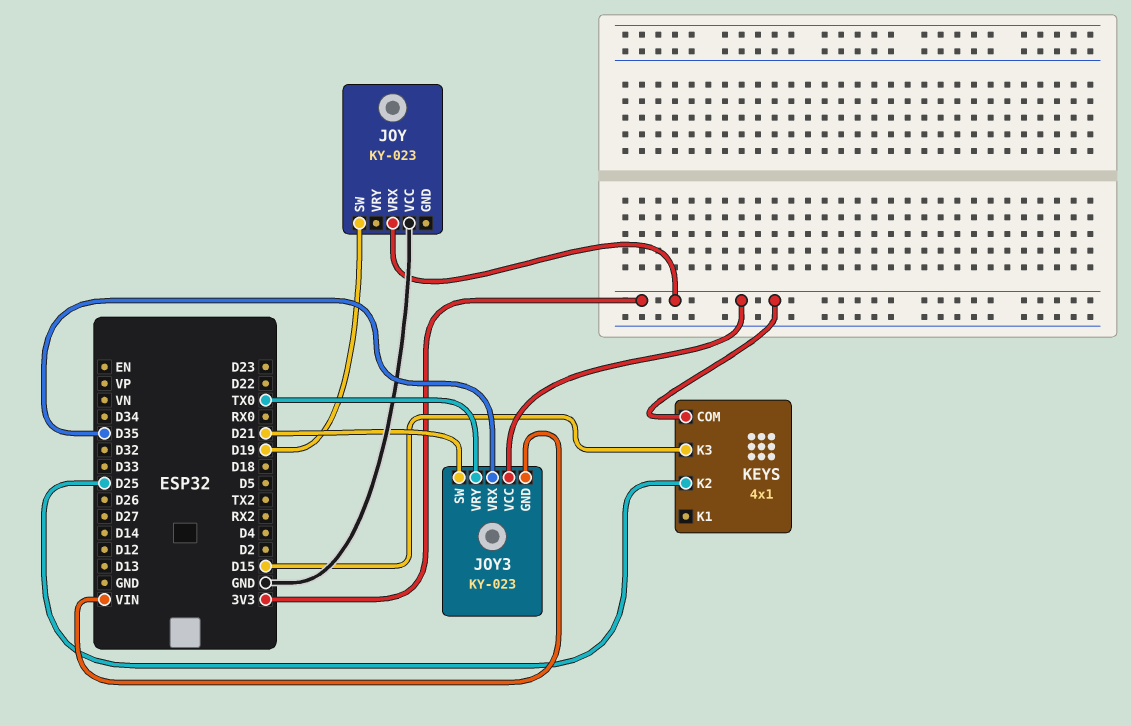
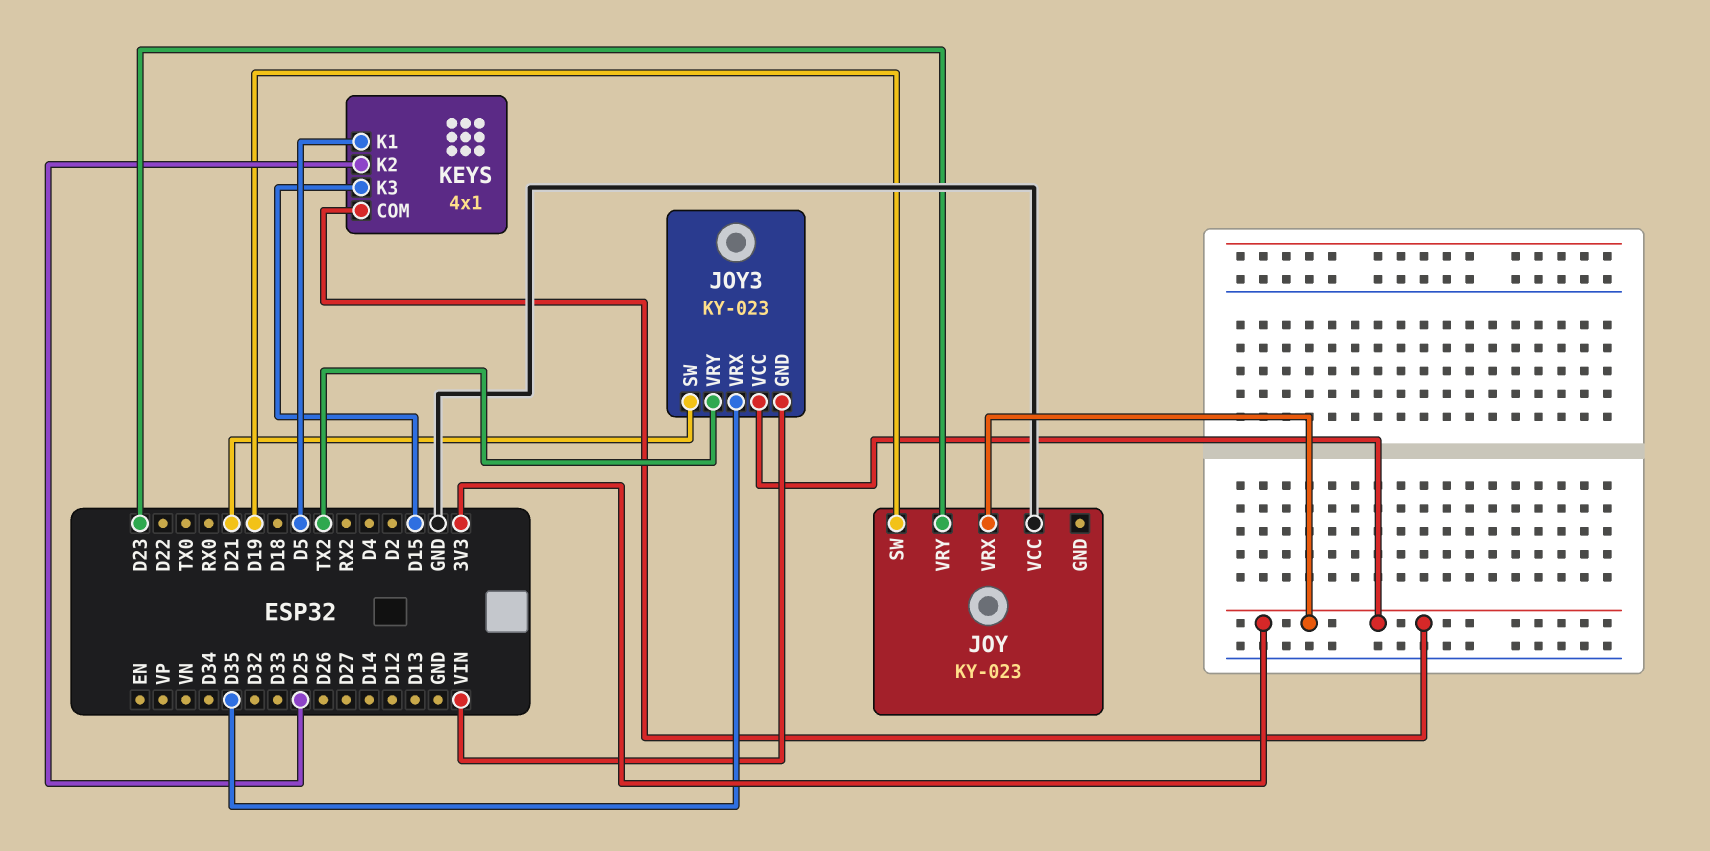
JOY pin VRY: none -> D23
JOY3 pin VRY: TX0 -> TX2
KEYS pin K1: none -> D5

